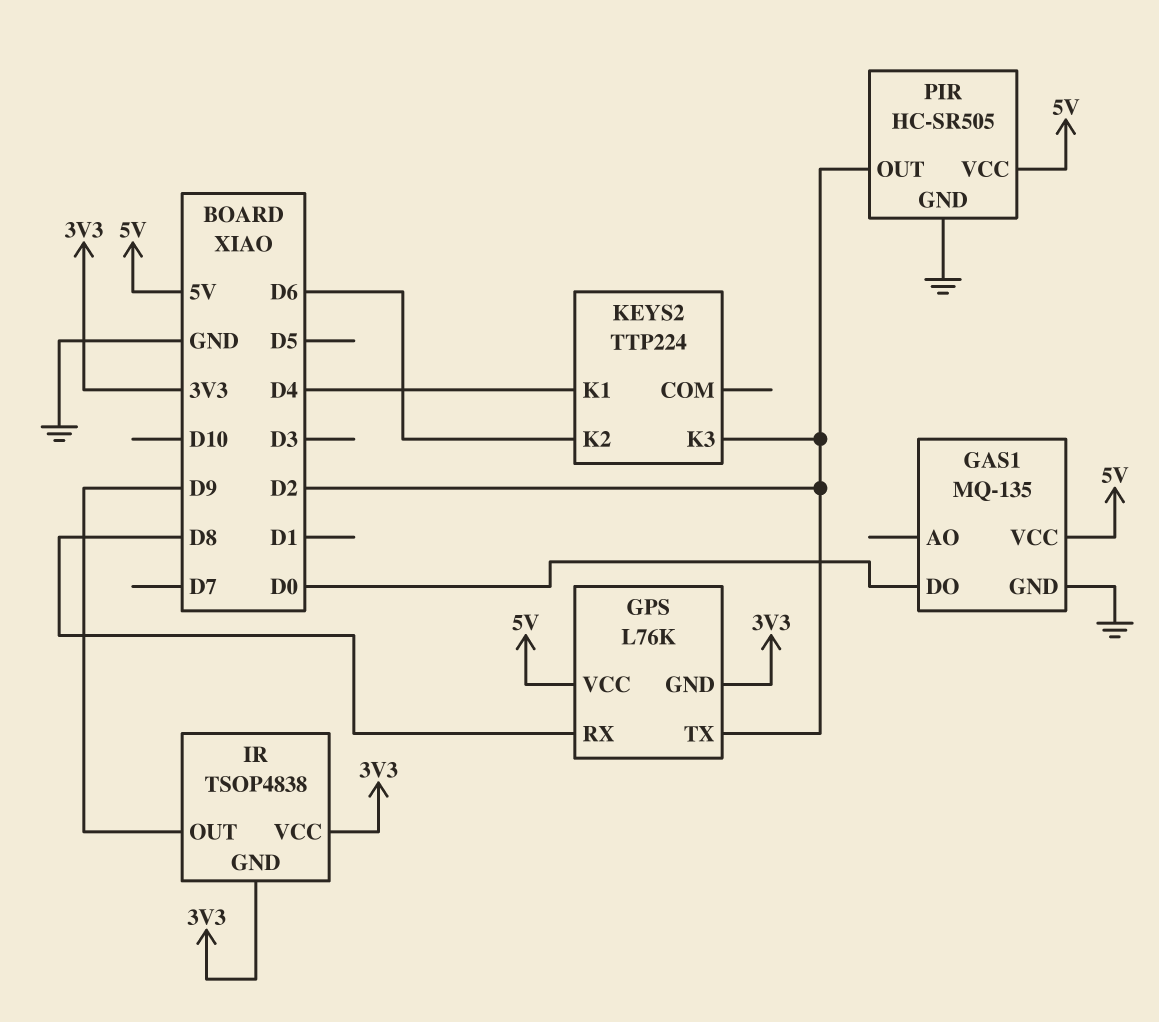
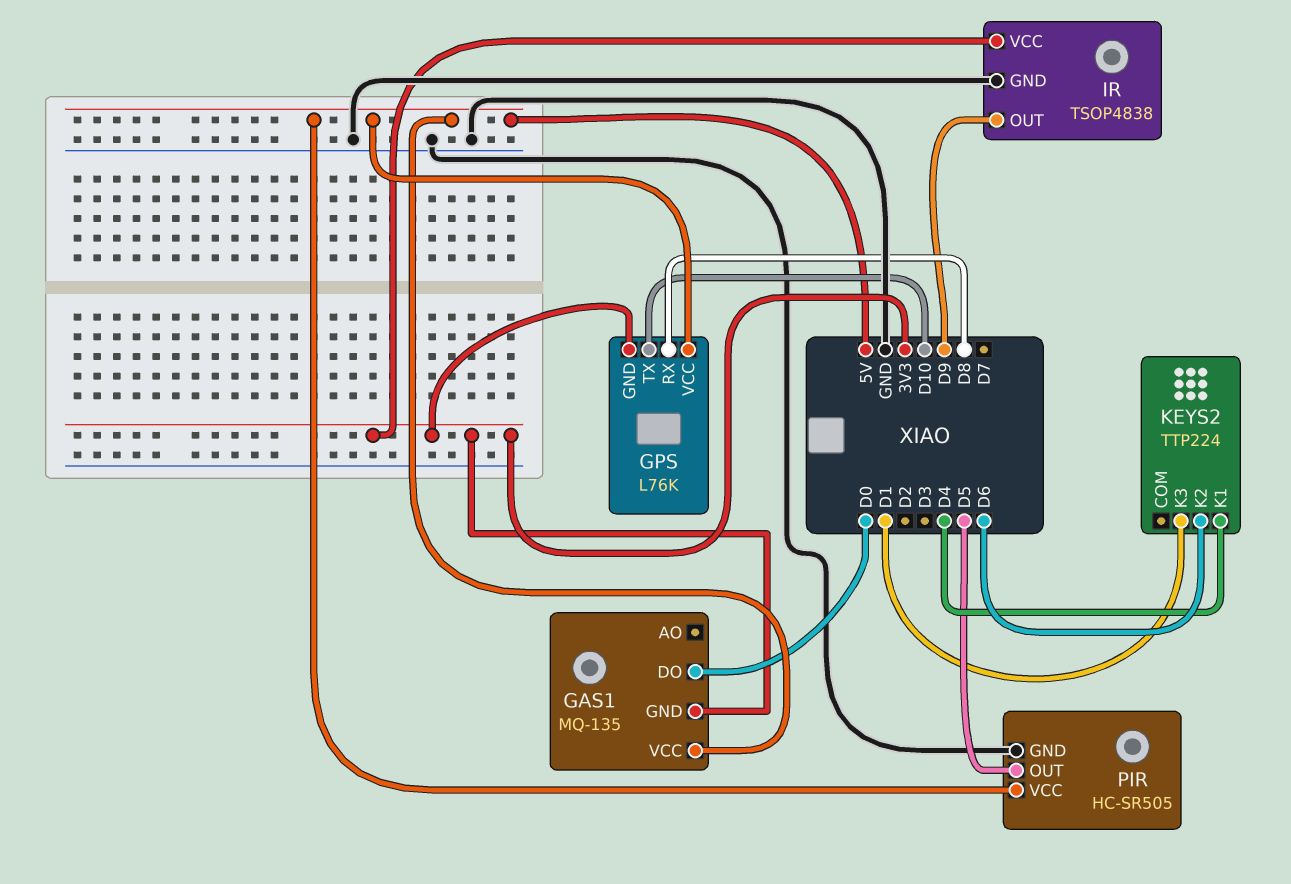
GAS1 pin GND: GND -> 3V3
GPS pin TX: D2 -> D10
IR pin GND: 3V3 -> GND
KEYS2 pin K3: D2 -> D1
PIR pin OUT: D2 -> D5

